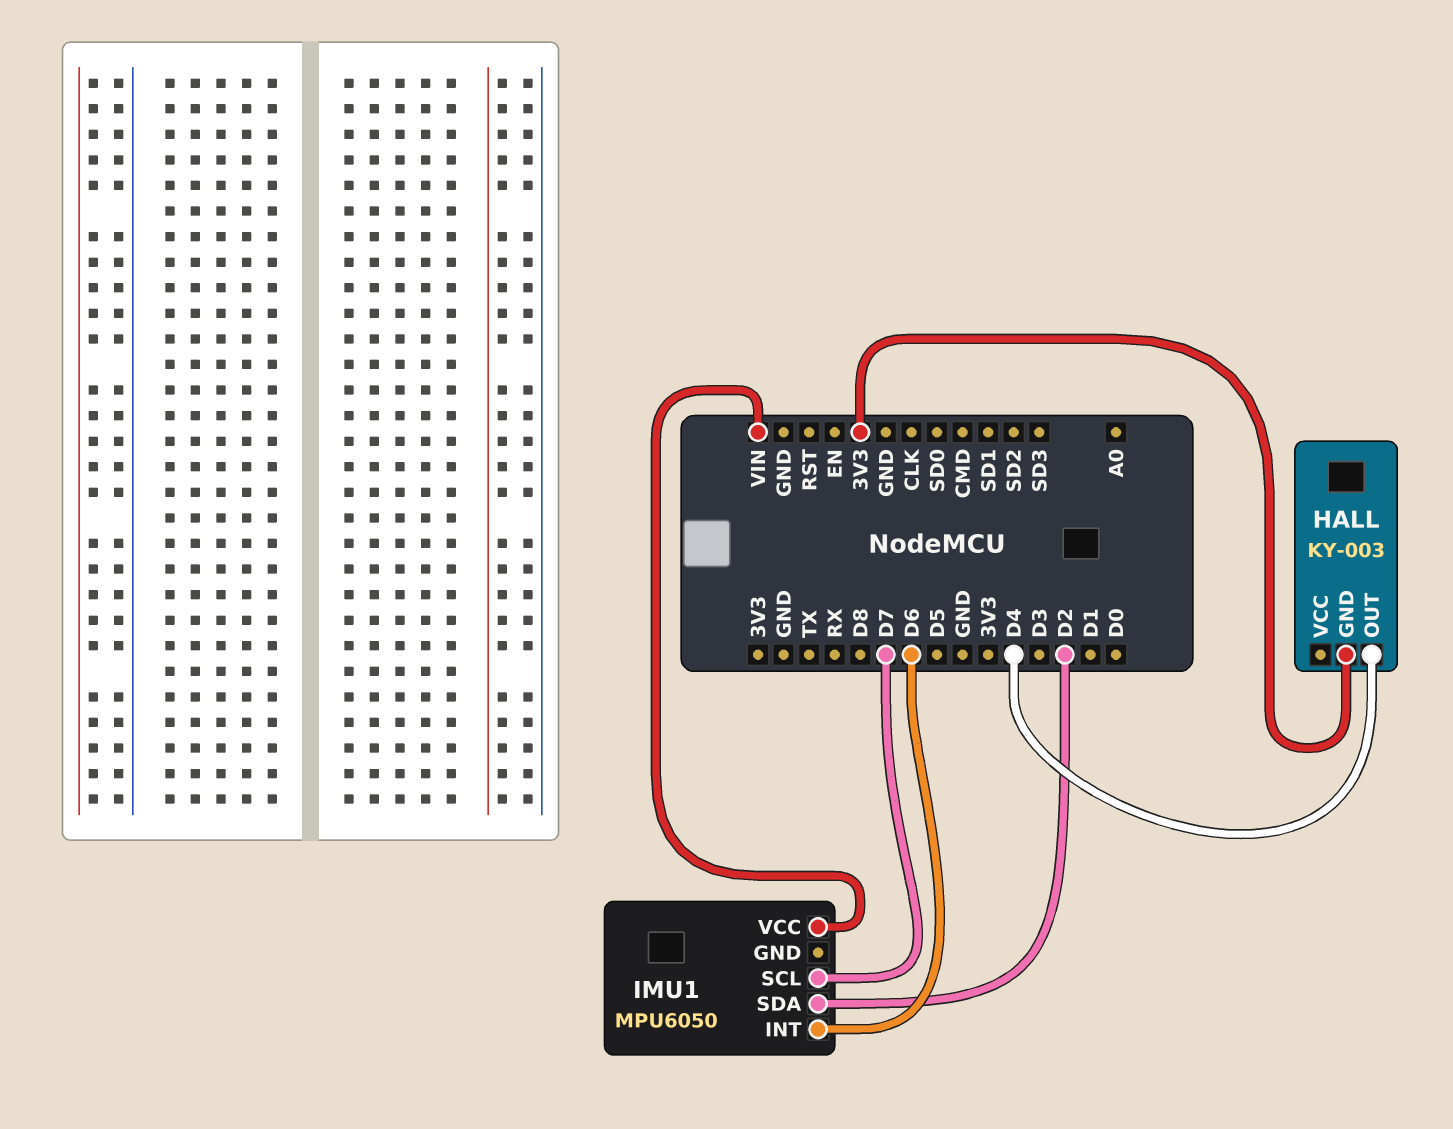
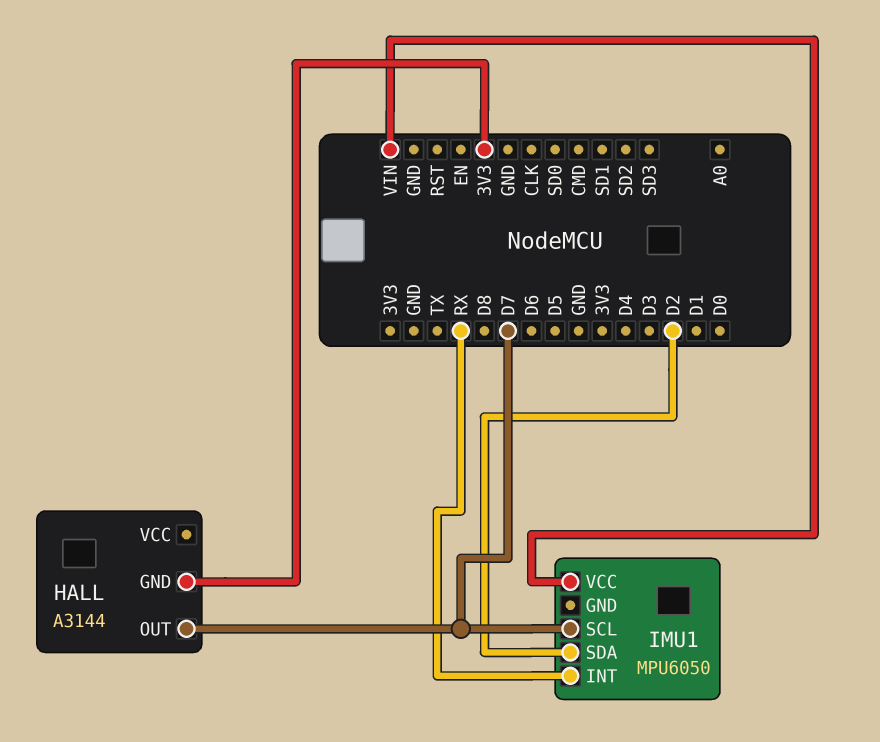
HALL: KY-003 -> A3144
HALL pin OUT: D4 -> D7
IMU1 pin INT: D6 -> RX

